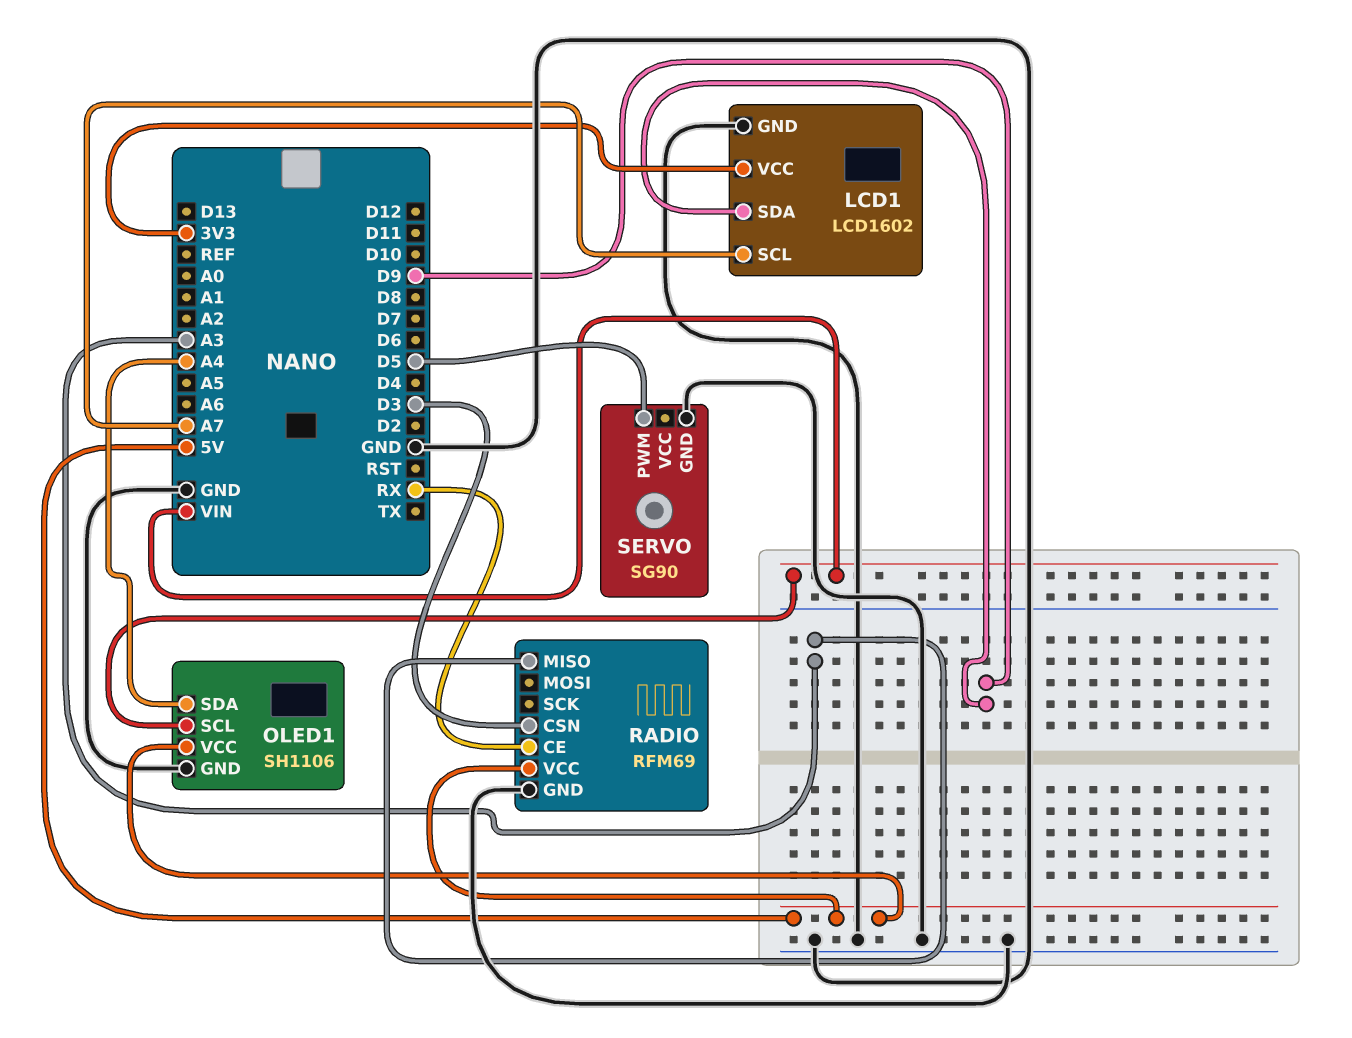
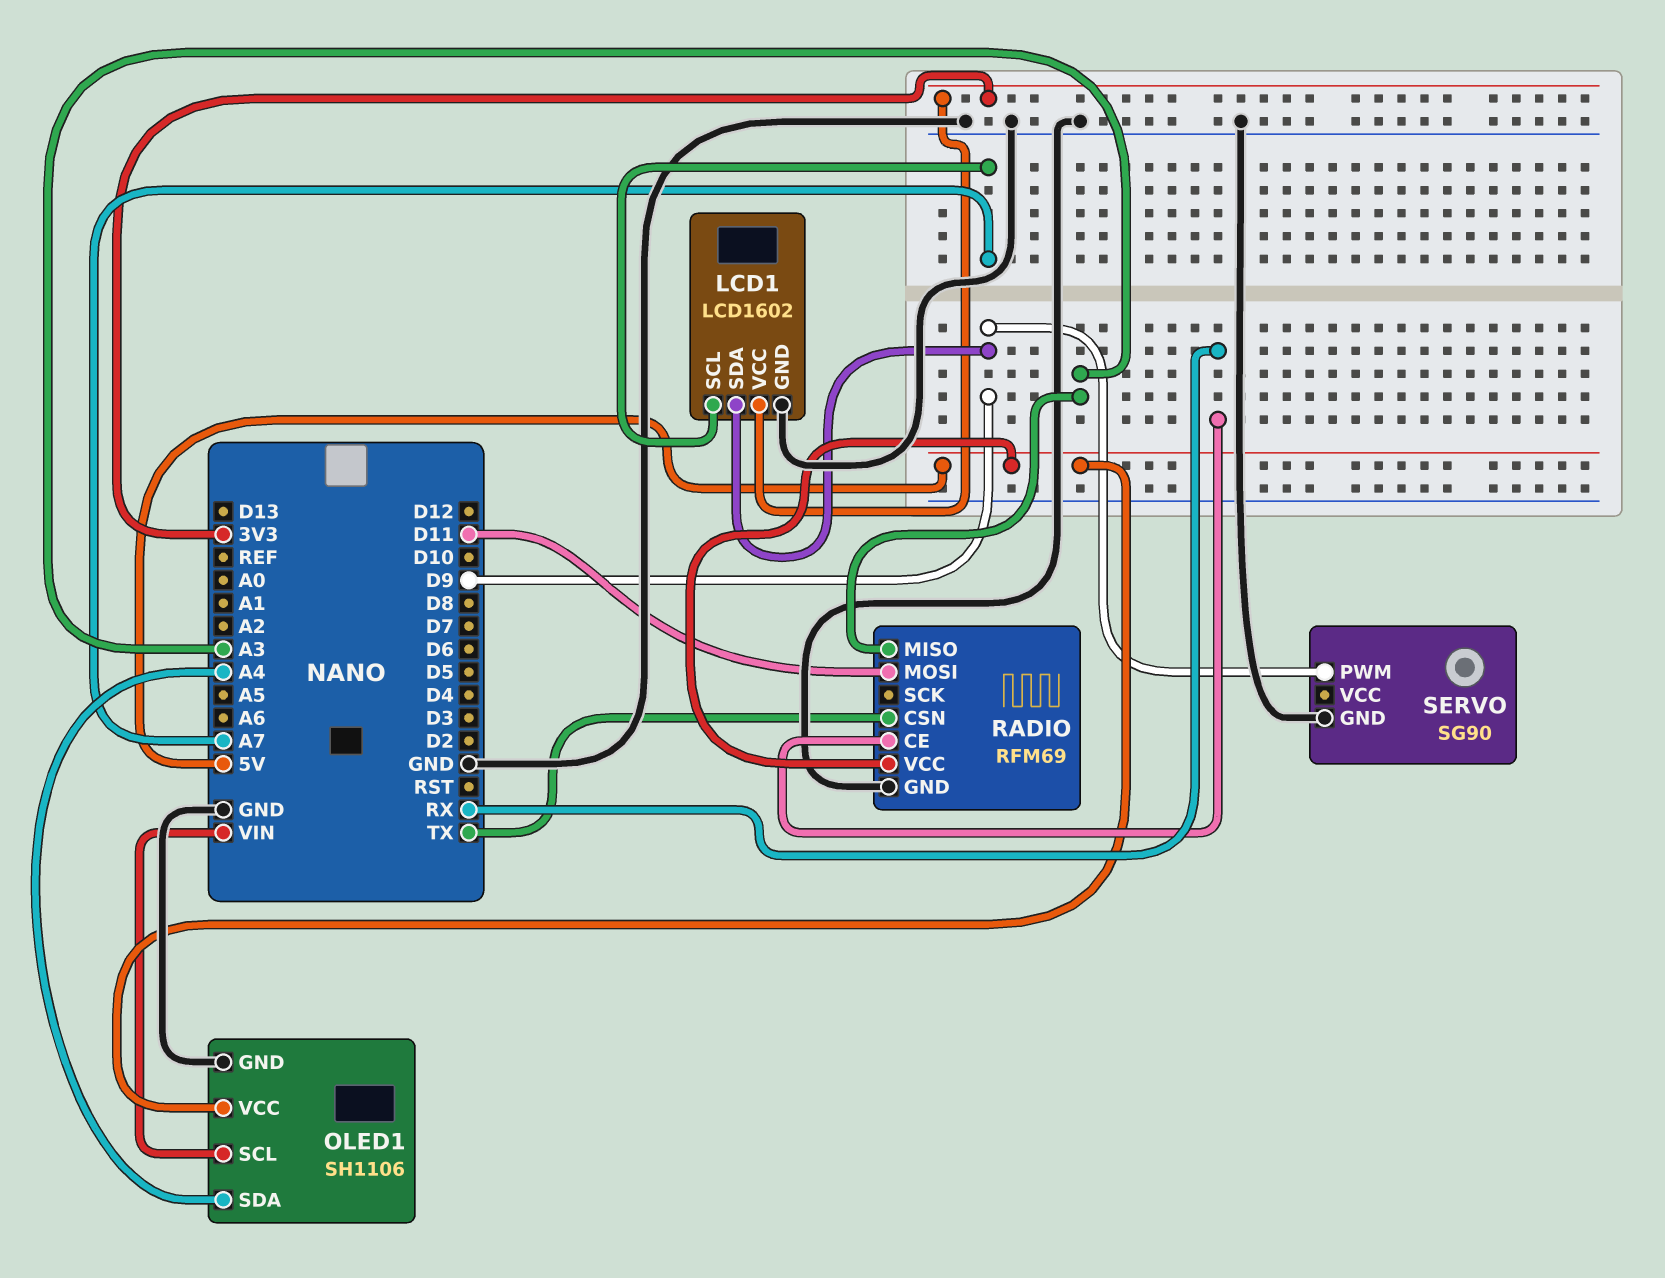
RADIO pin CSN: D3 -> TX
RADIO pin MOSI: none -> D11
SERVO pin PWM: D5 -> D9

